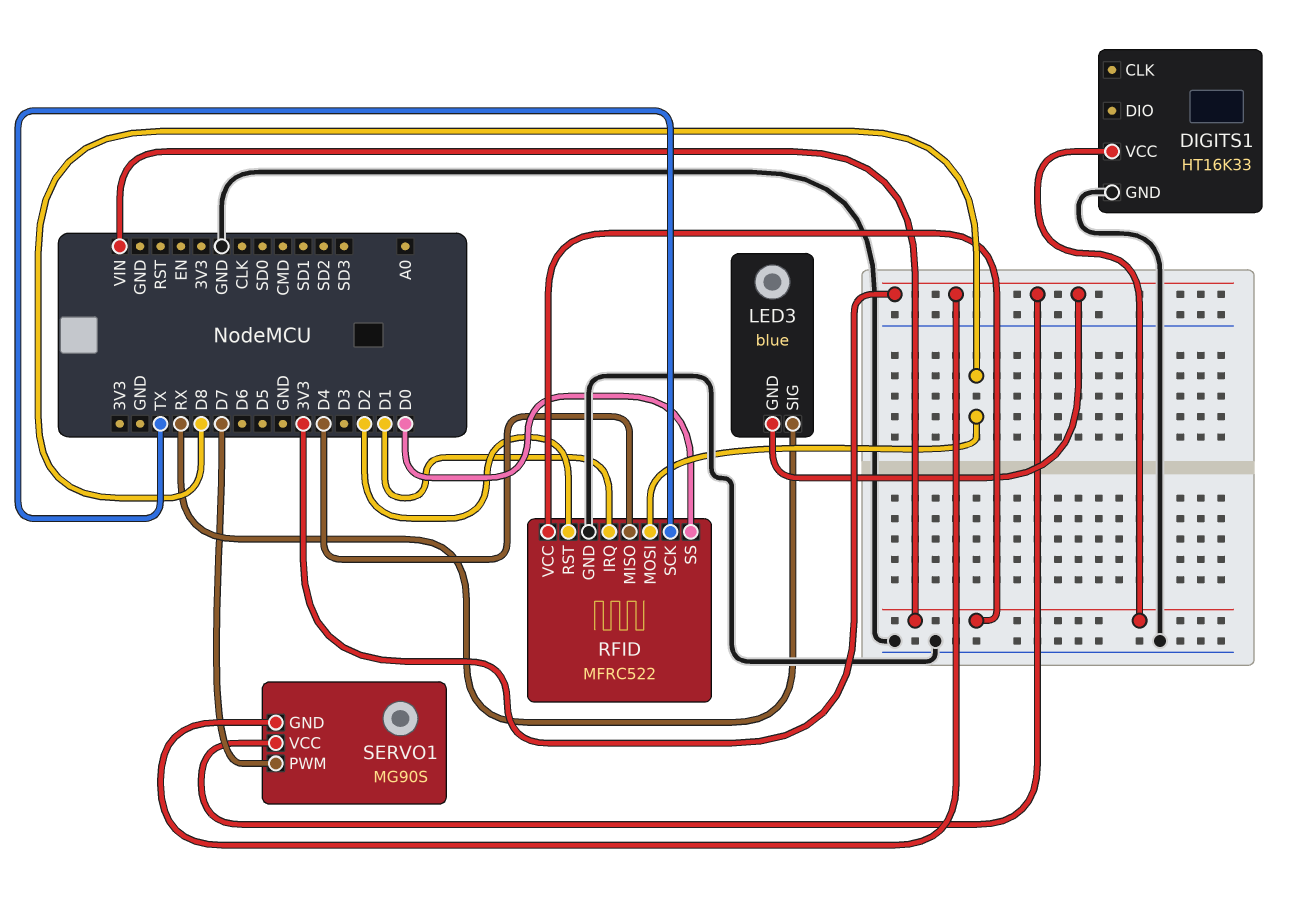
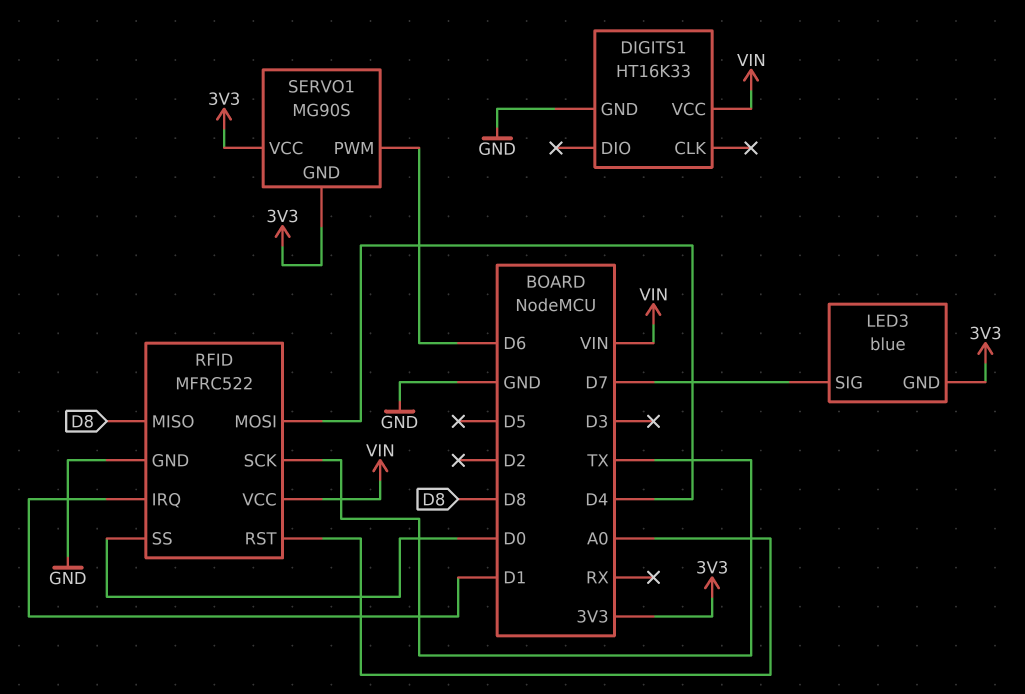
LED3 pin SIG: RX -> D7
RFID pin MISO: D4 -> D8
RFID pin MOSI: D8 -> D4
RFID pin RST: D2 -> A0
SERVO1 pin PWM: D7 -> D6

